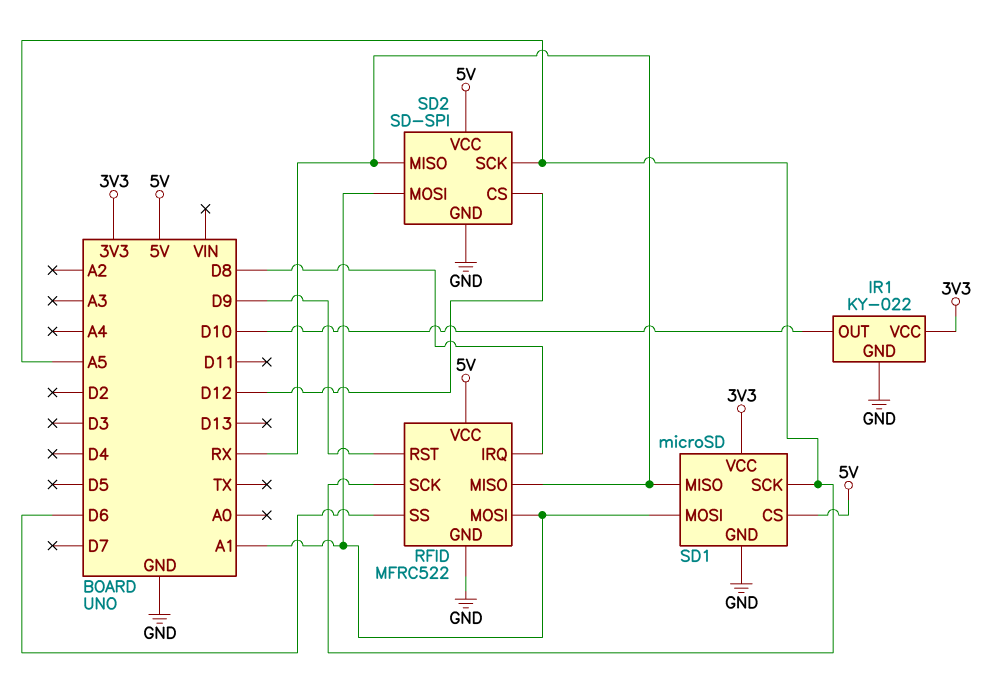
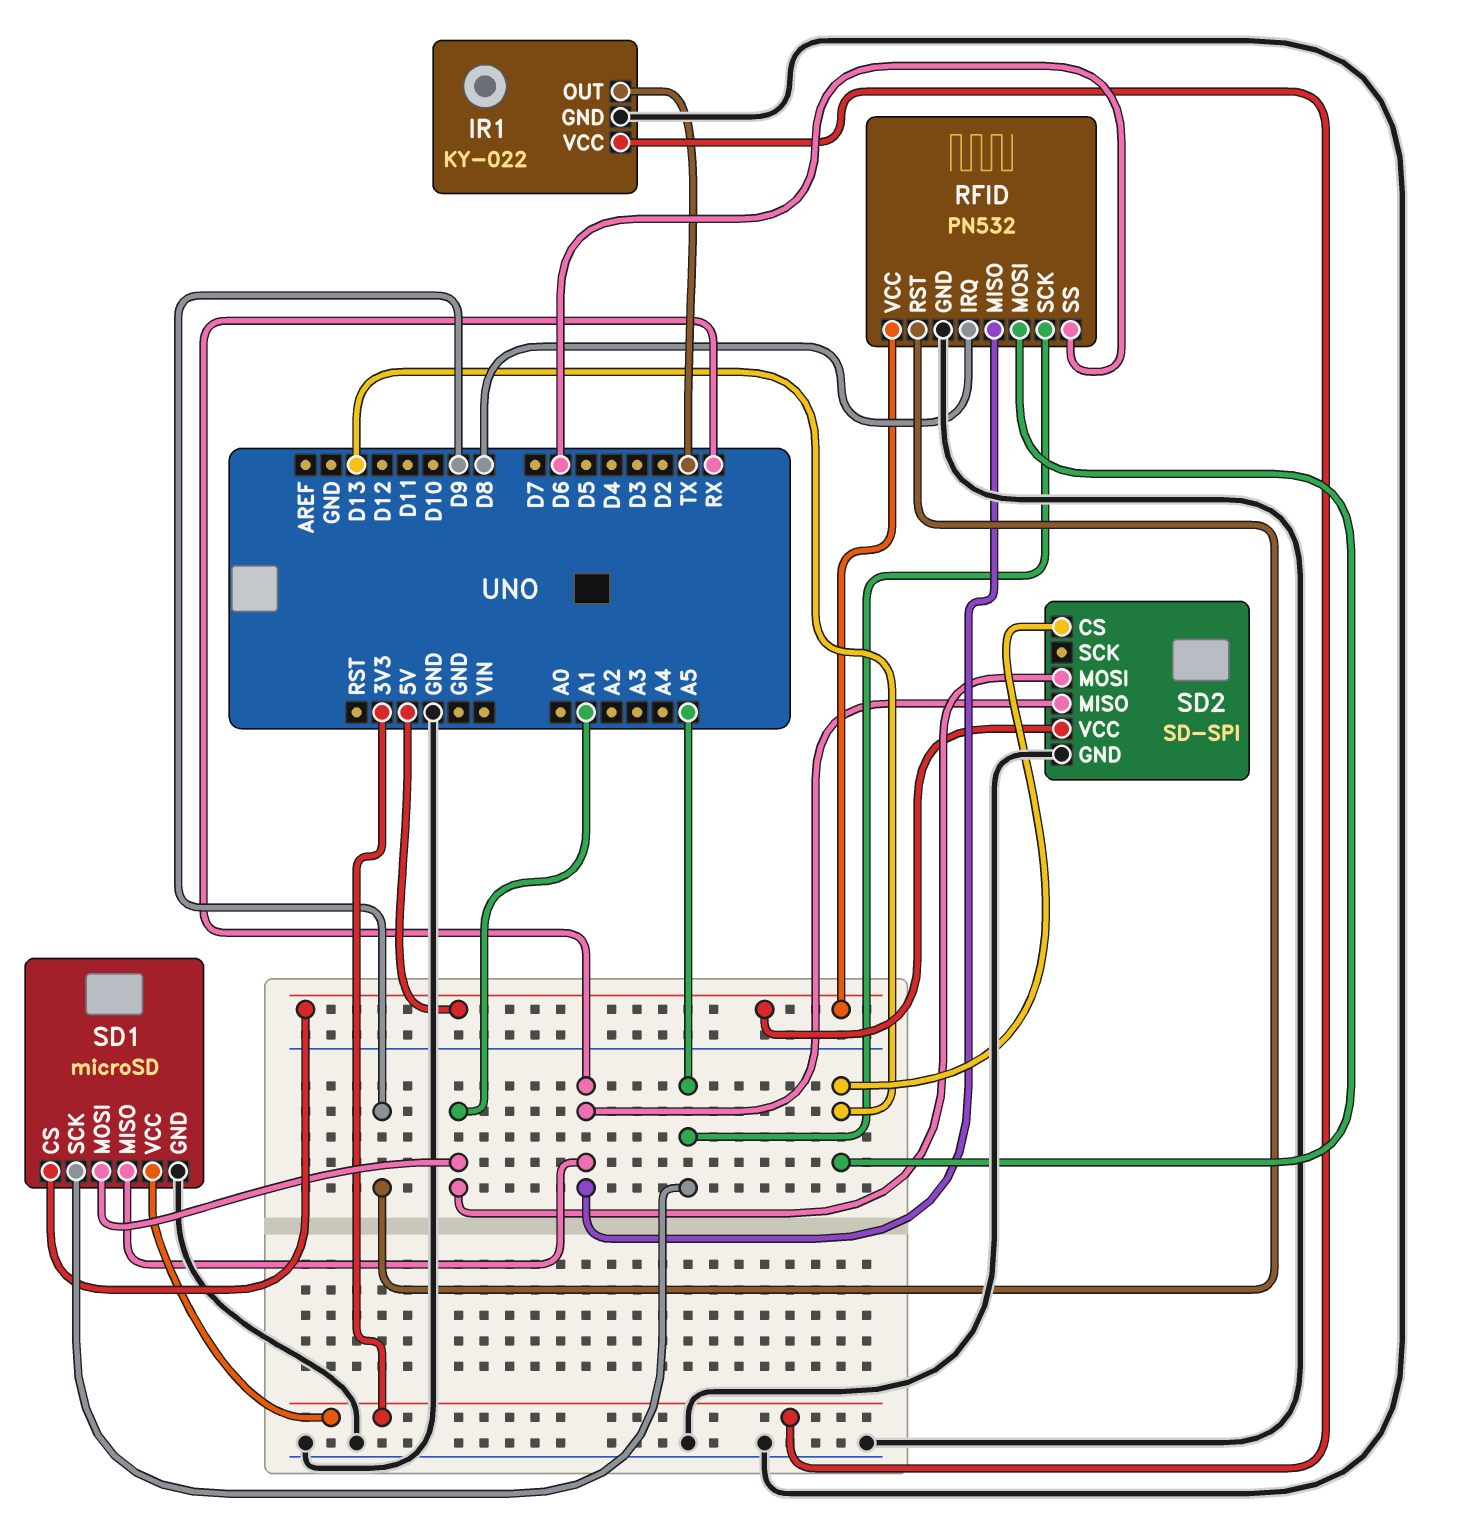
IR1 pin OUT: D10 -> TX
RFID: MFRC522 -> PN532
RFID pin MOSI: A1 -> D13
SD2 pin CS: D12 -> D13
SD2 pin SCK: A5 -> none

